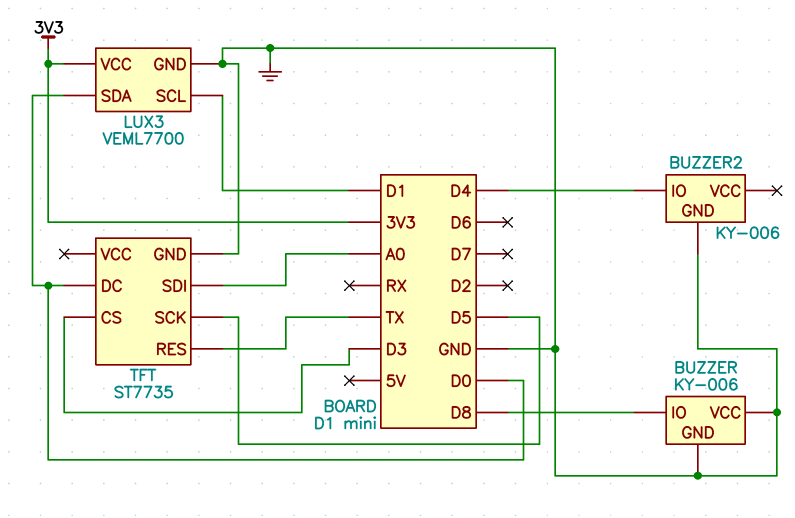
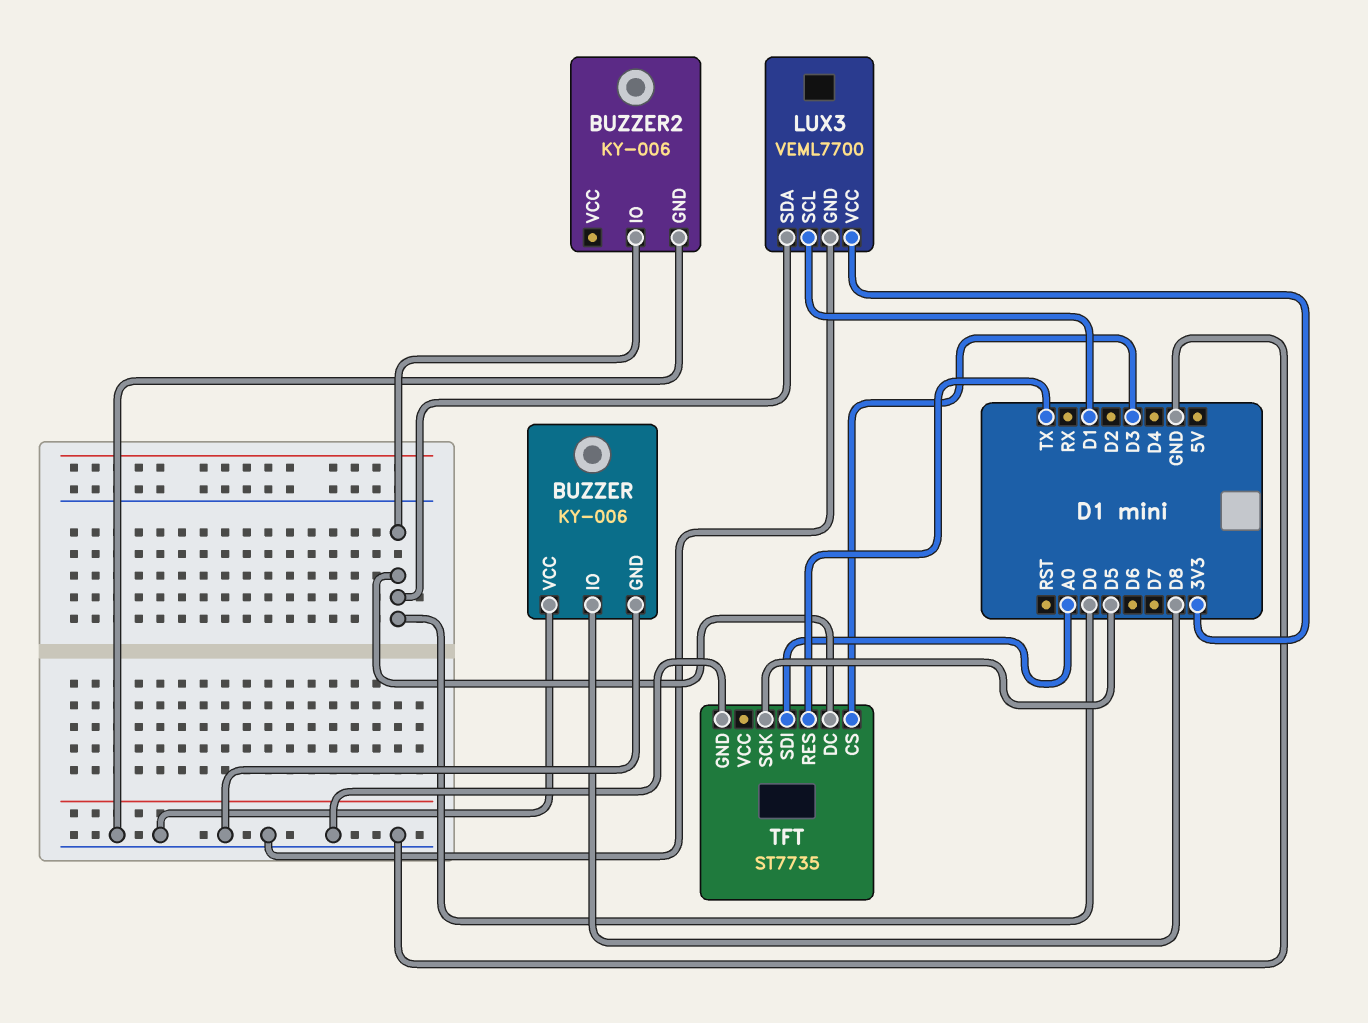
BUZZER2 pin IO: D4 -> D0

